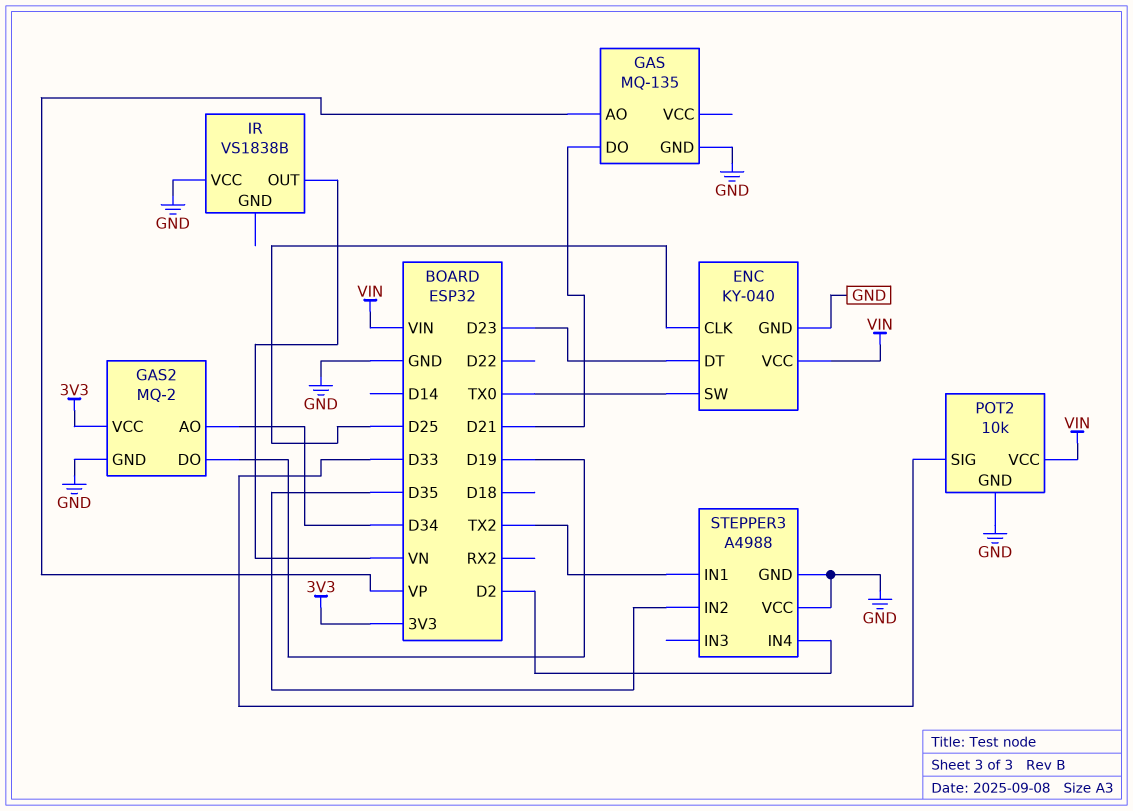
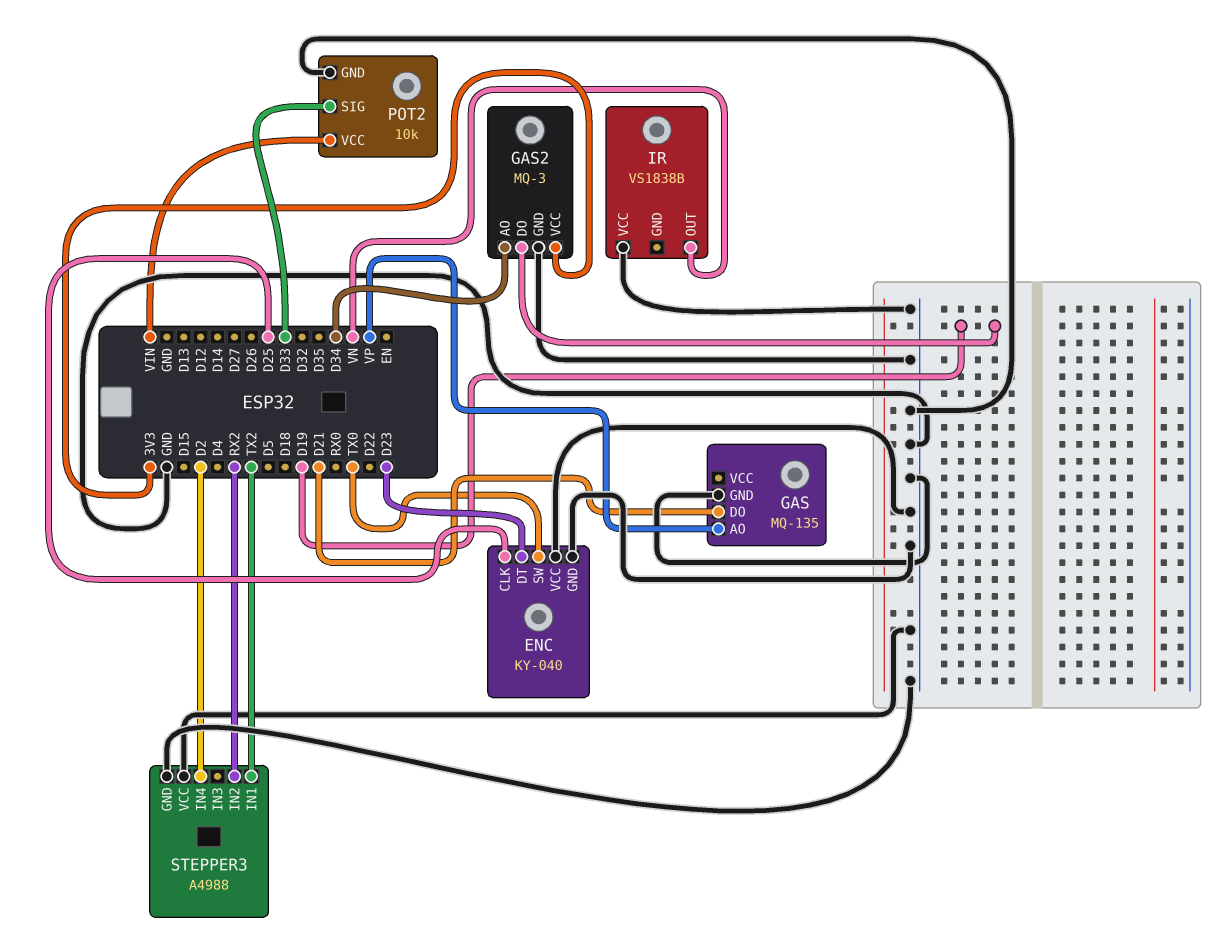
ENC pin VCC: VIN -> GND
GAS2: MQ-2 -> MQ-3
STEPPER3 pin IN2: D35 -> RX2

